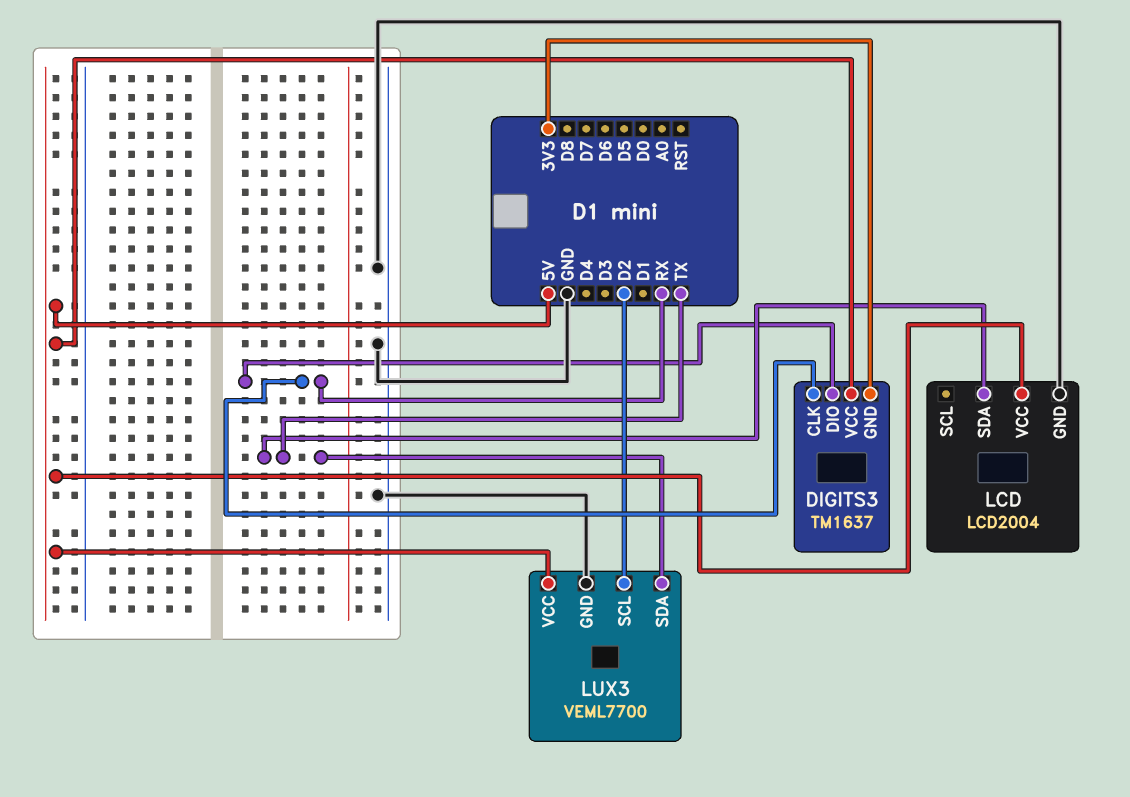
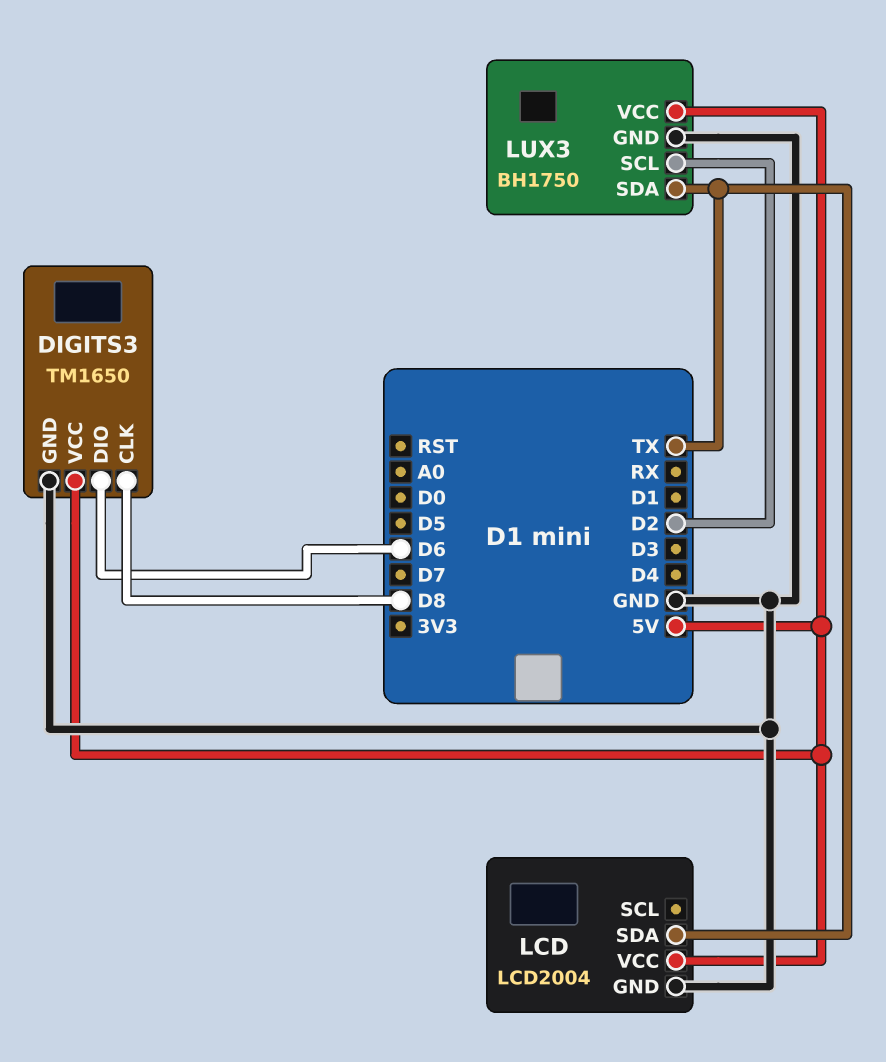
DIGITS3: TM1637 -> TM1650
DIGITS3 pin CLK: RX -> D8
DIGITS3 pin DIO: RX -> D6
DIGITS3 pin GND: 3V3 -> GND
LUX3: VEML7700 -> BH1750

